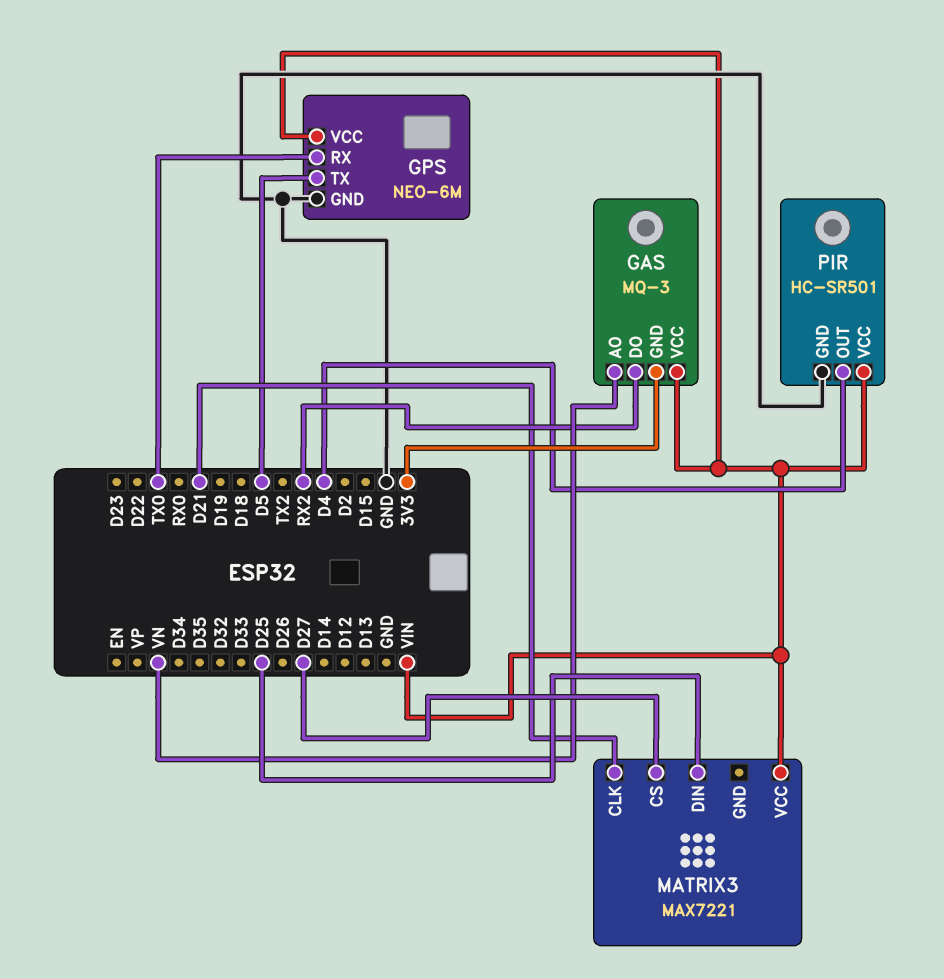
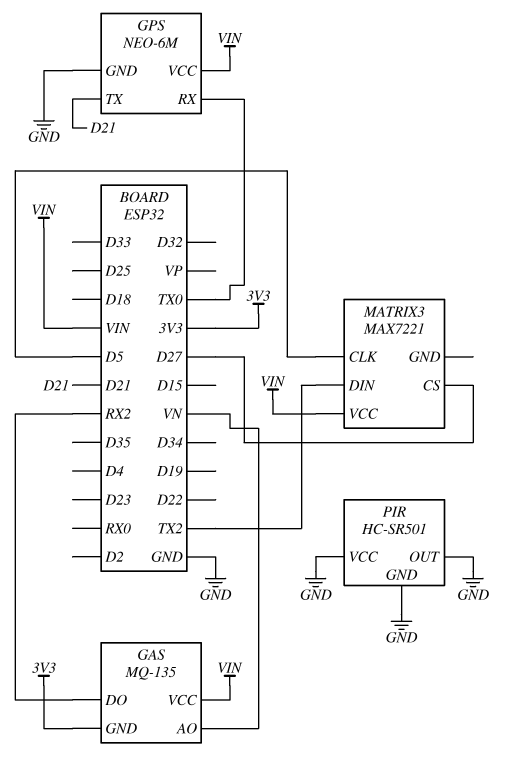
GAS: MQ-3 -> MQ-135
GPS pin TX: D5 -> D21
MATRIX3 pin CLK: D21 -> D5
MATRIX3 pin DIN: D25 -> TX2
PIR pin OUT: D4 -> GND
PIR pin VCC: VIN -> GND

